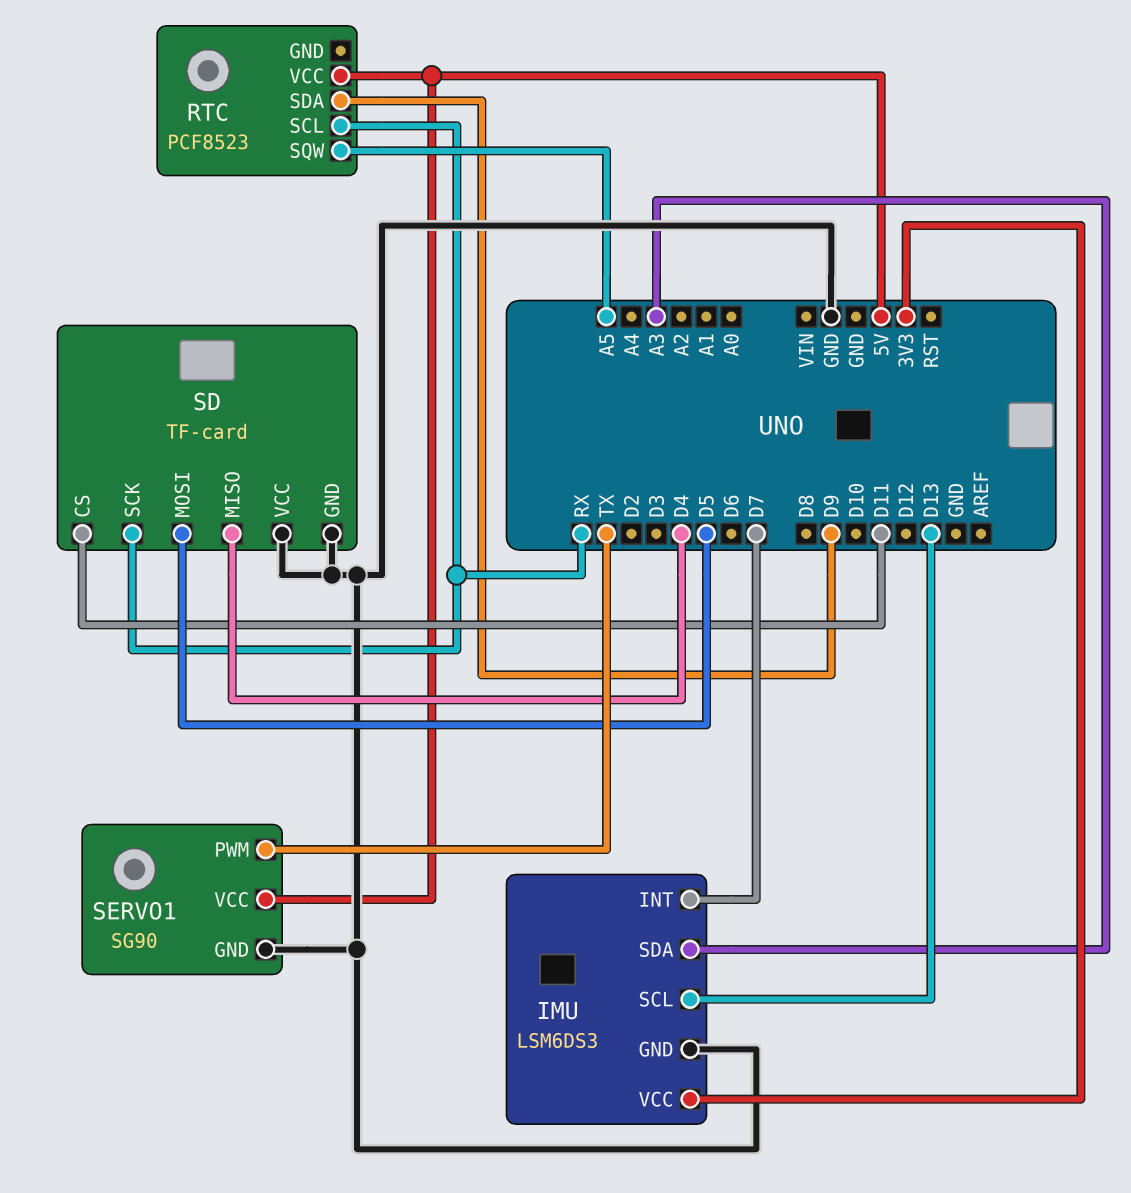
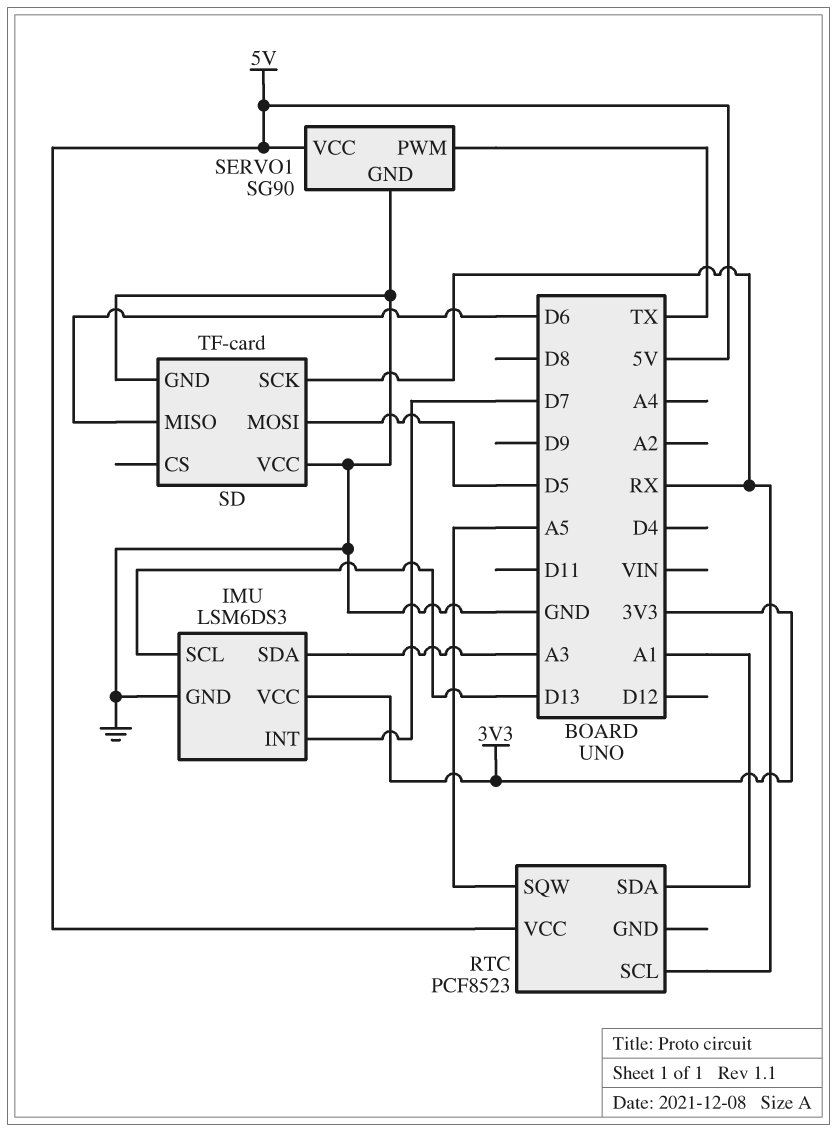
RTC pin SDA: D9 -> A1
SD pin CS: D11 -> none
SD pin MISO: D4 -> D6

